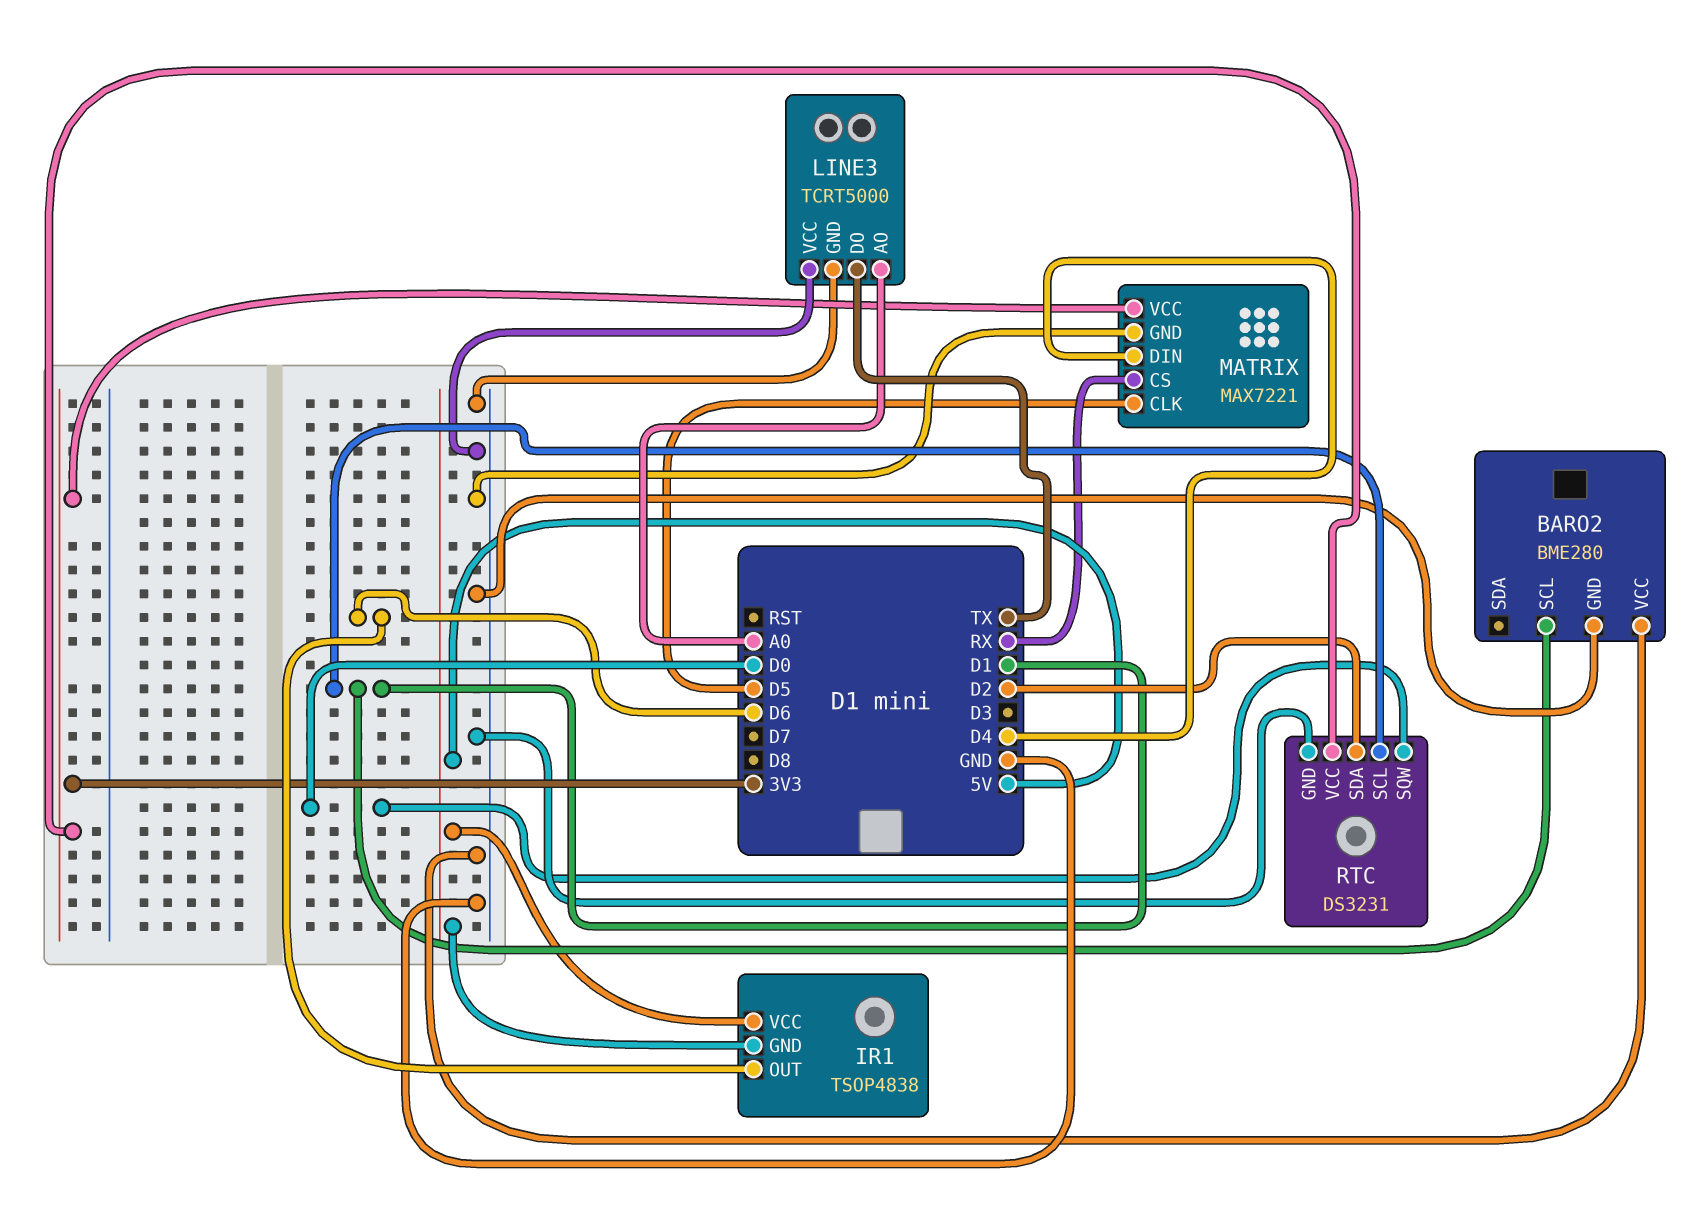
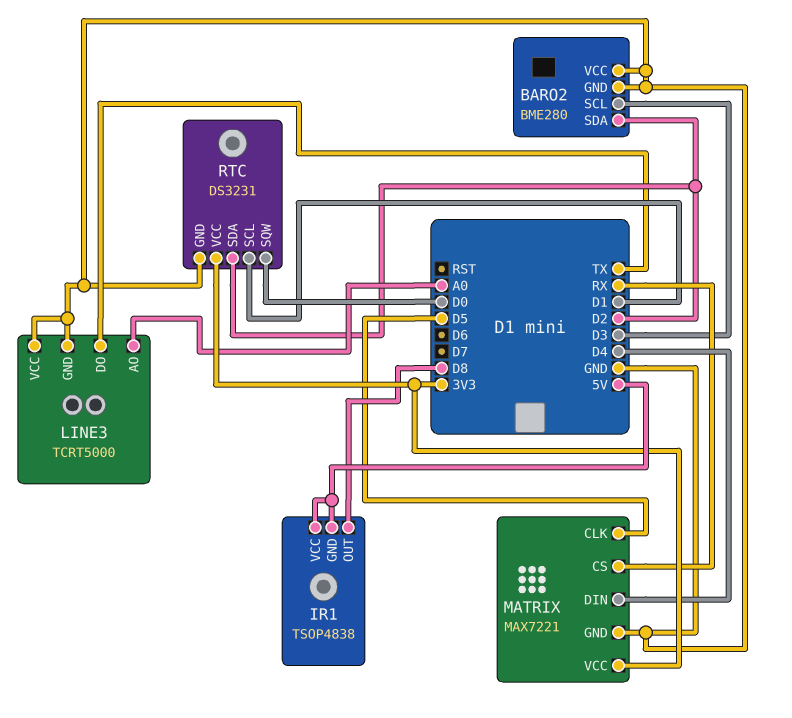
BARO2 pin SCL: D1 -> D3
BARO2 pin SDA: none -> D2
IR1 pin OUT: D6 -> D8

